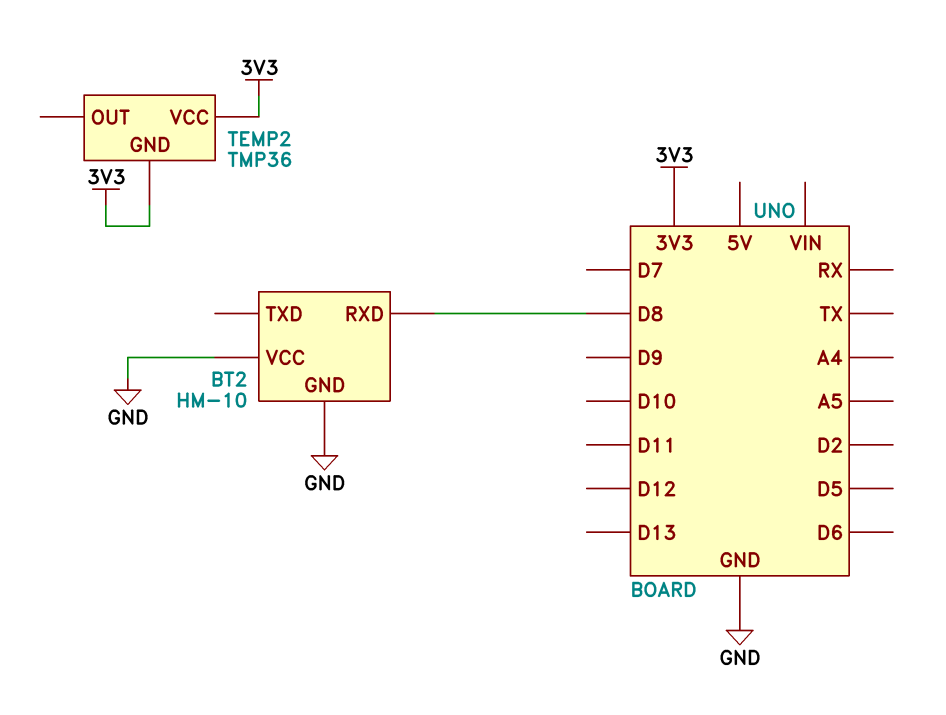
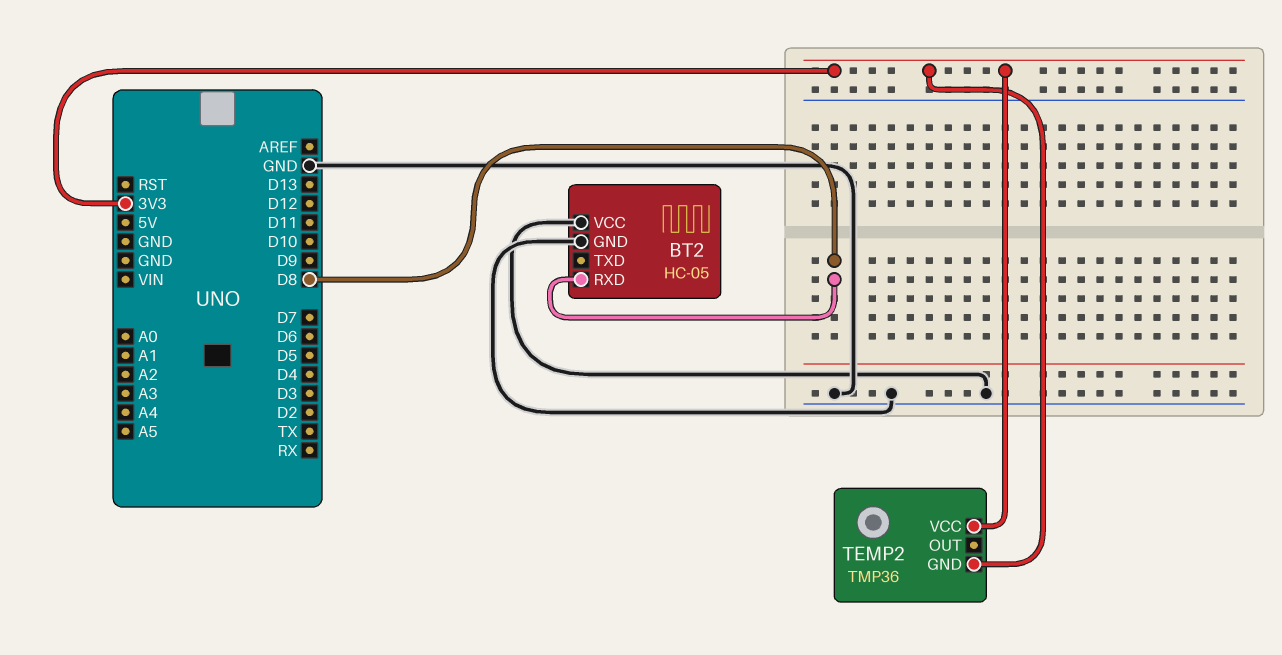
BT2: HM-10 -> HC-05

